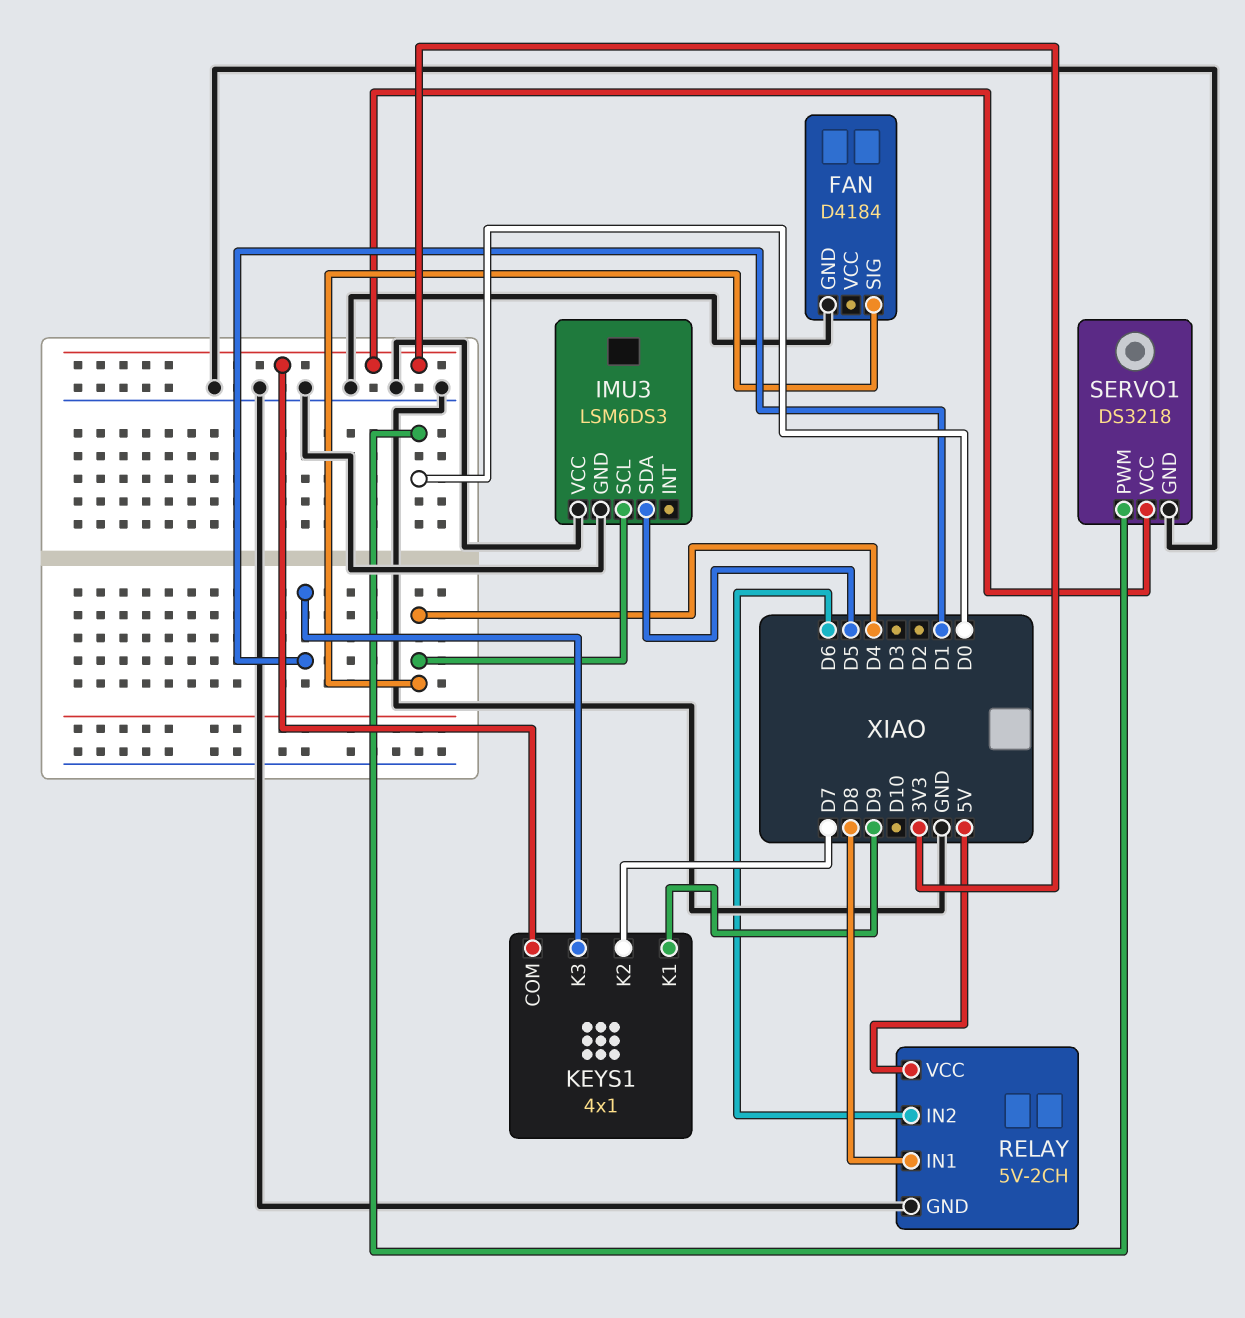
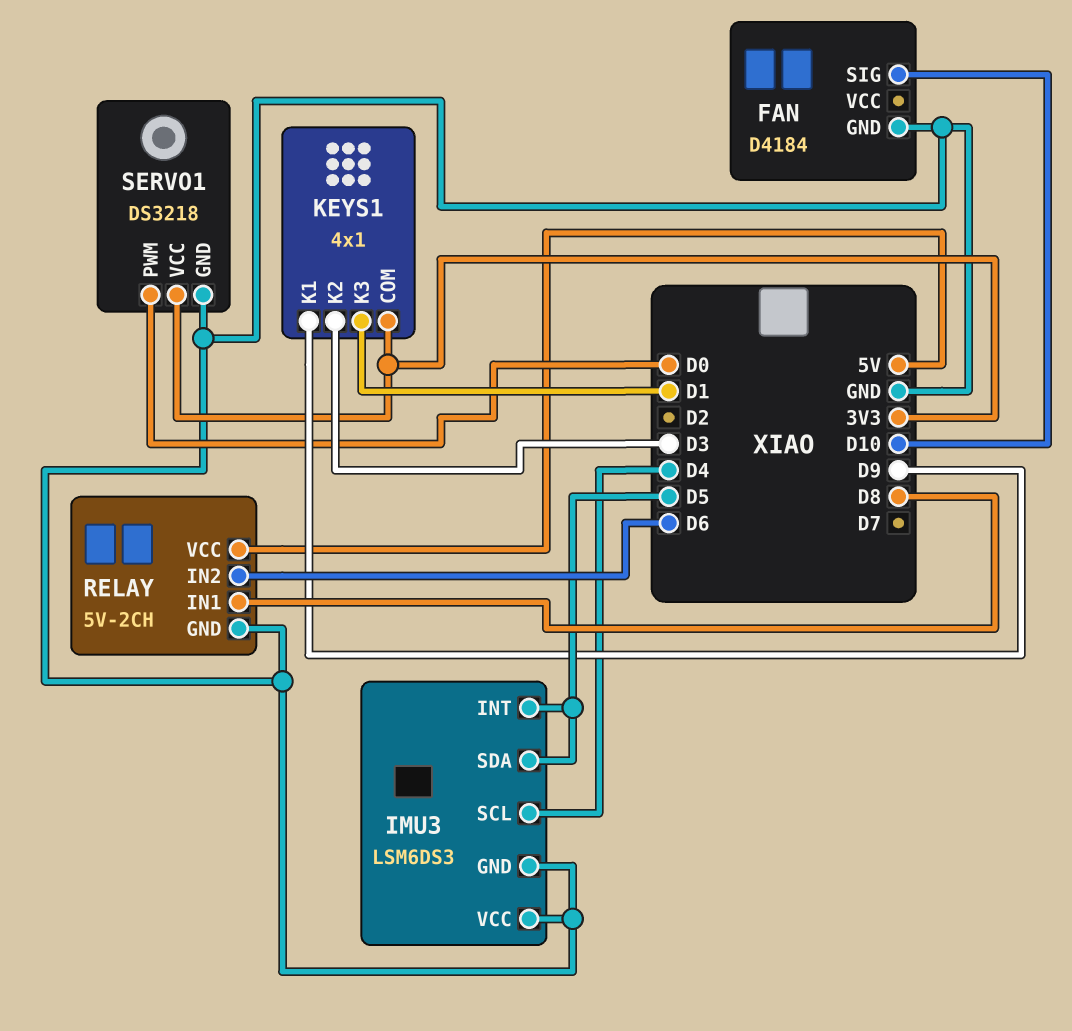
FAN pin SIG: D4 -> D10
IMU3 pin INT: none -> D5
KEYS1 pin K2: D7 -> D3

